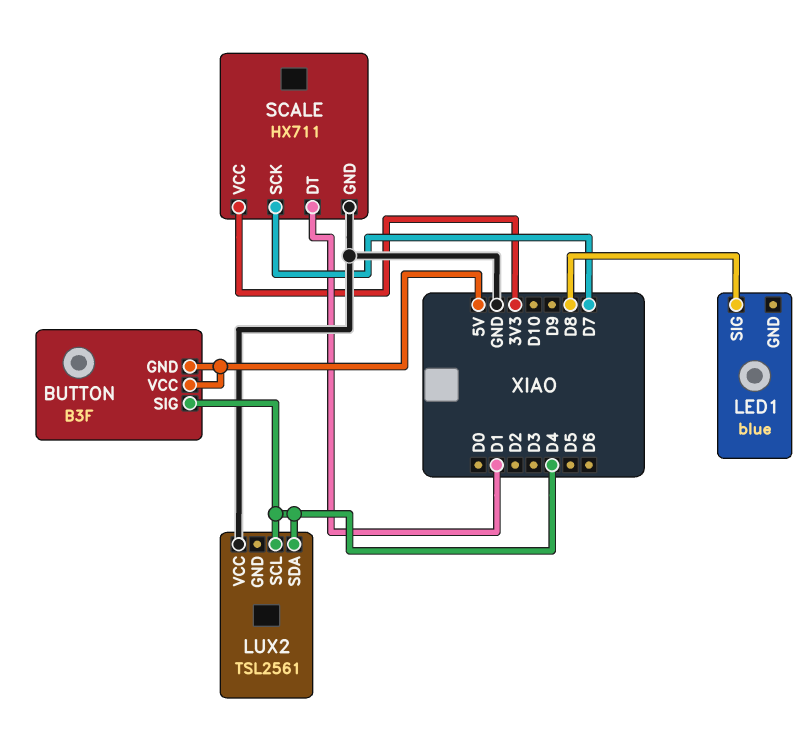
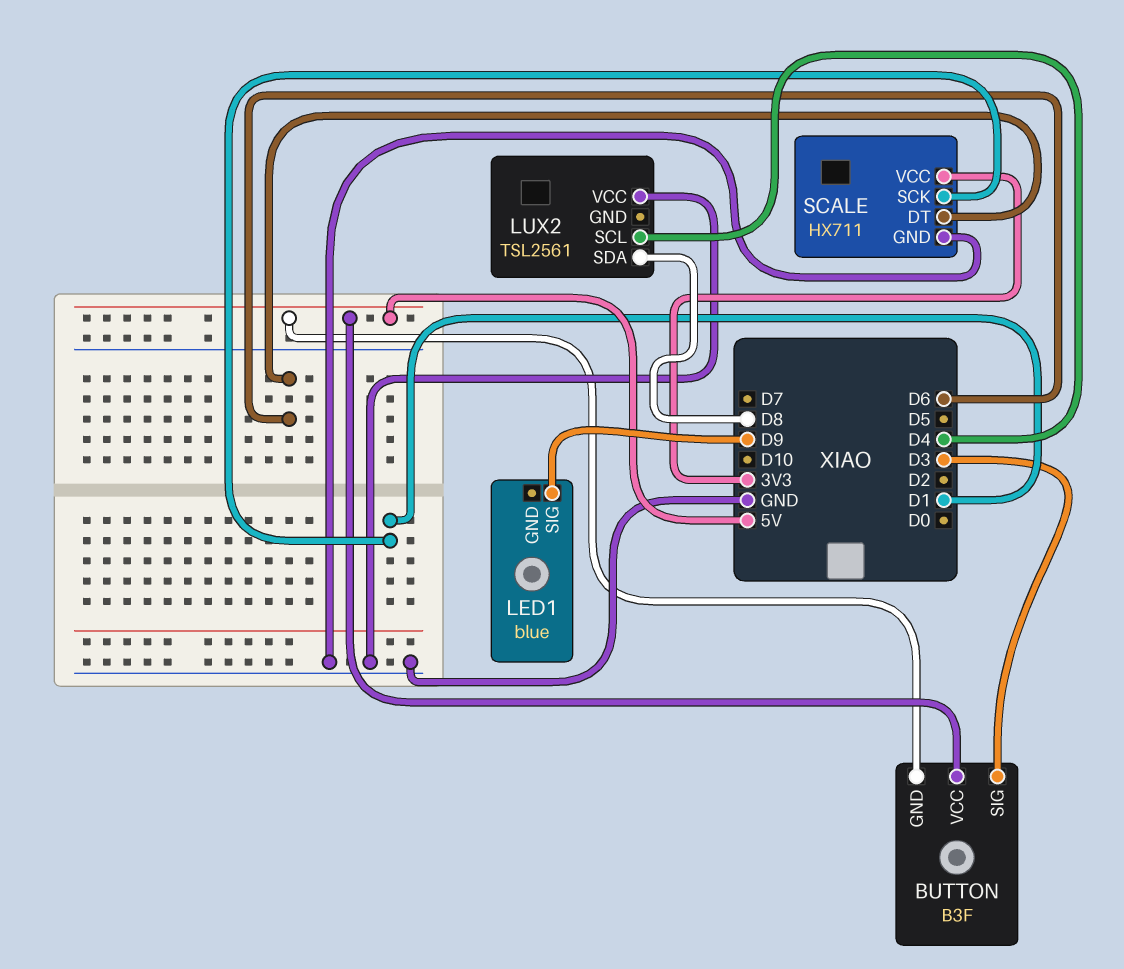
BUTTON pin SIG: D4 -> D3
LED1 pin SIG: D8 -> D9
LUX2 pin SDA: D4 -> D8
SCALE pin DT: D1 -> D6
SCALE pin SCK: D7 -> D1

